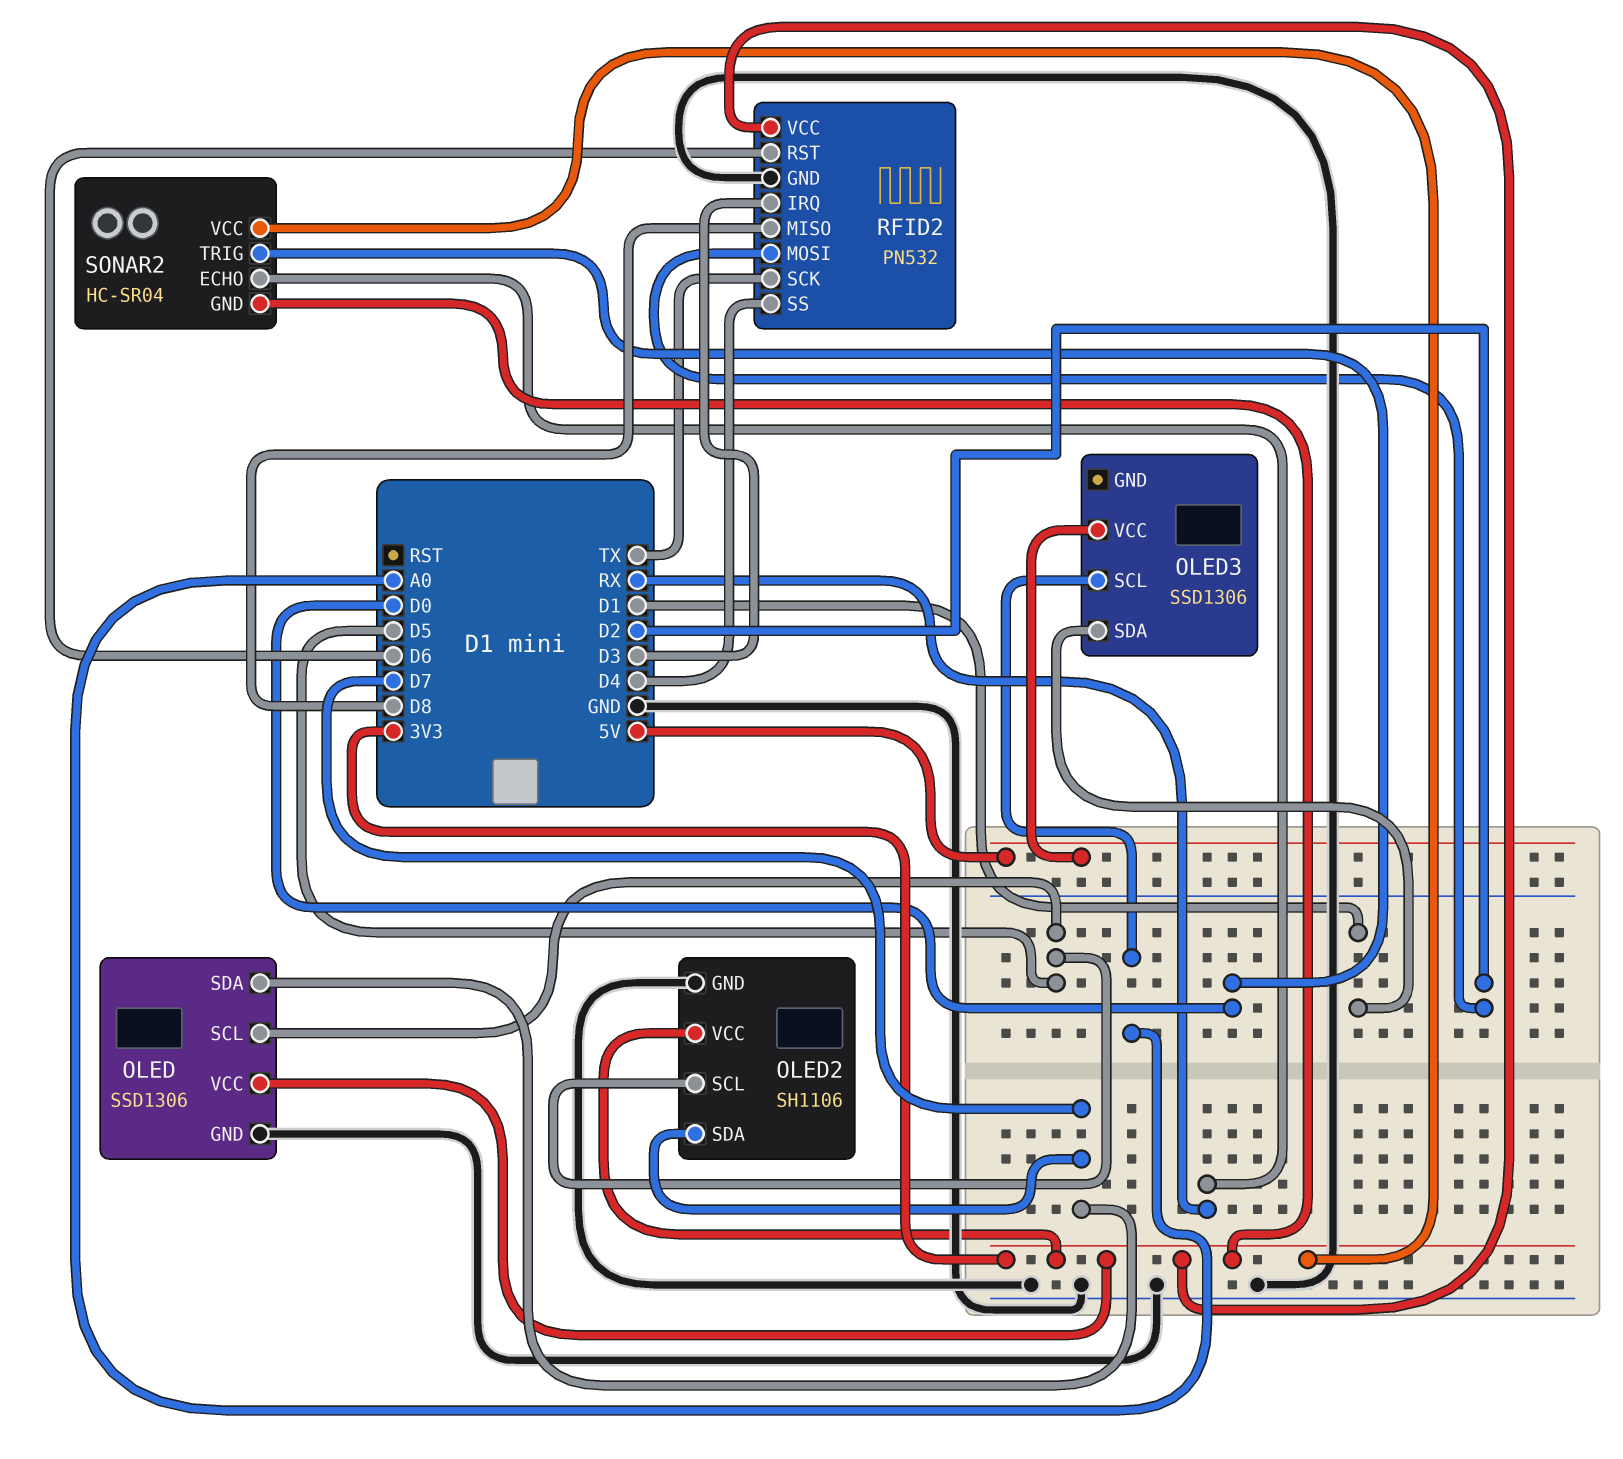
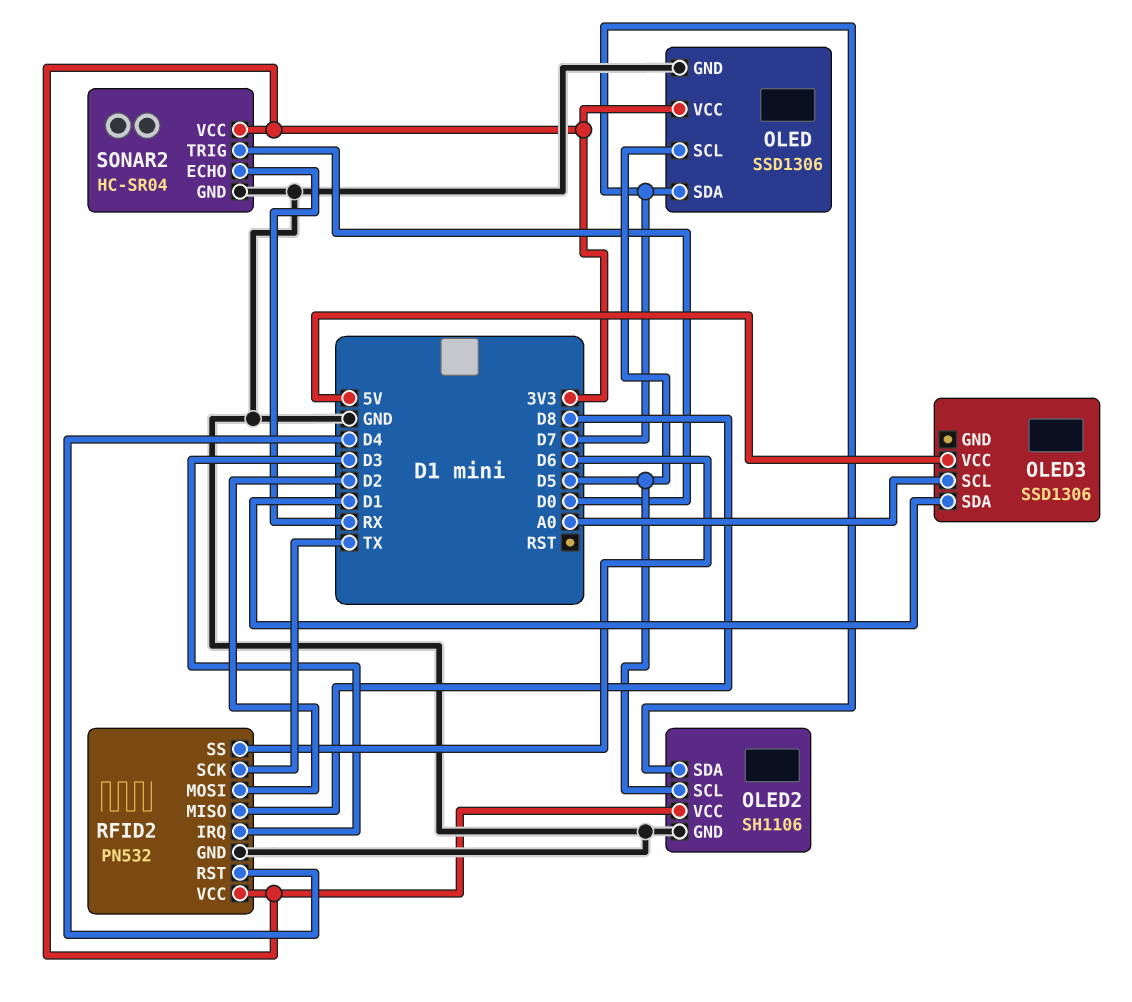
RFID2 pin RST: D6 -> D4
RFID2 pin SS: D4 -> D6
SONAR2 pin GND: 3V3 -> GND

